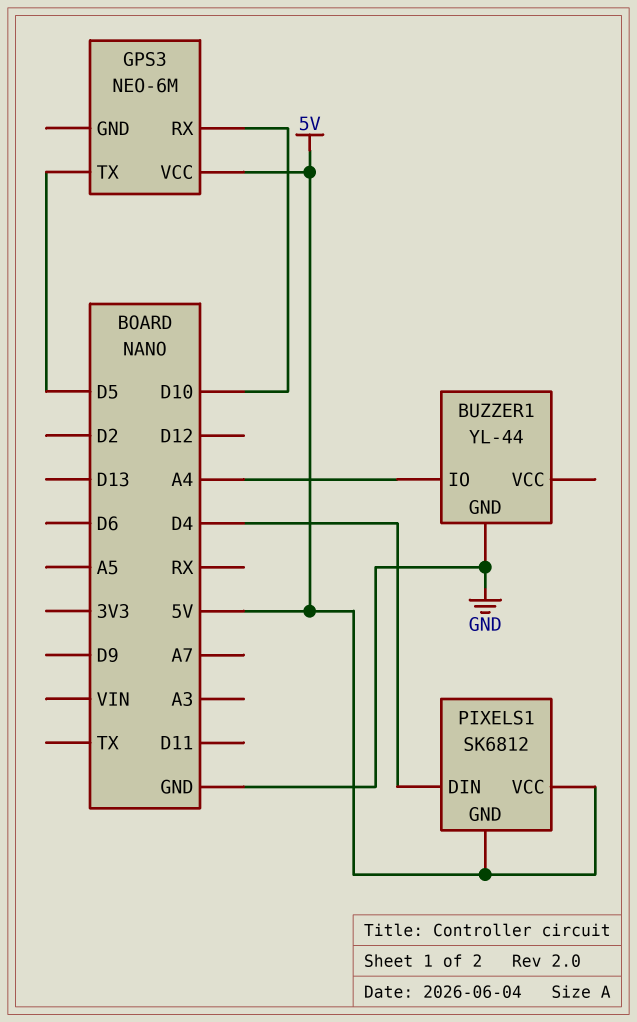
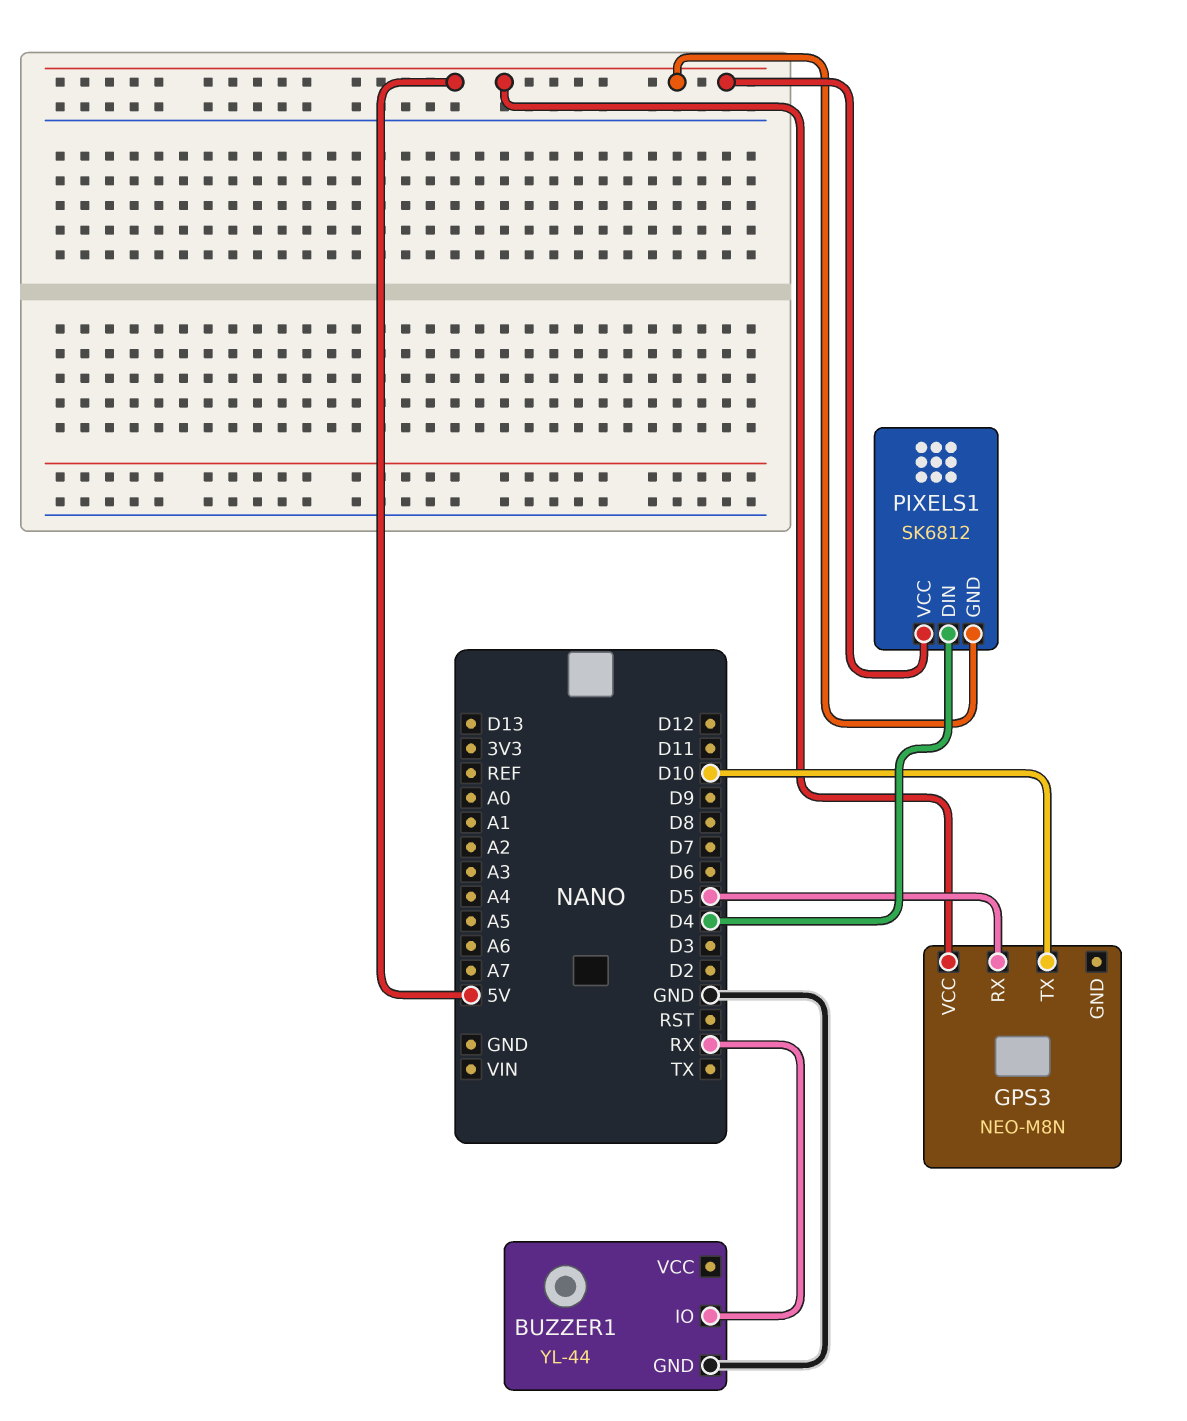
BUZZER1 pin IO: A4 -> RX
GPS3: NEO-6M -> NEO-M8N
GPS3 pin RX: D10 -> D5
GPS3 pin TX: D5 -> D10

